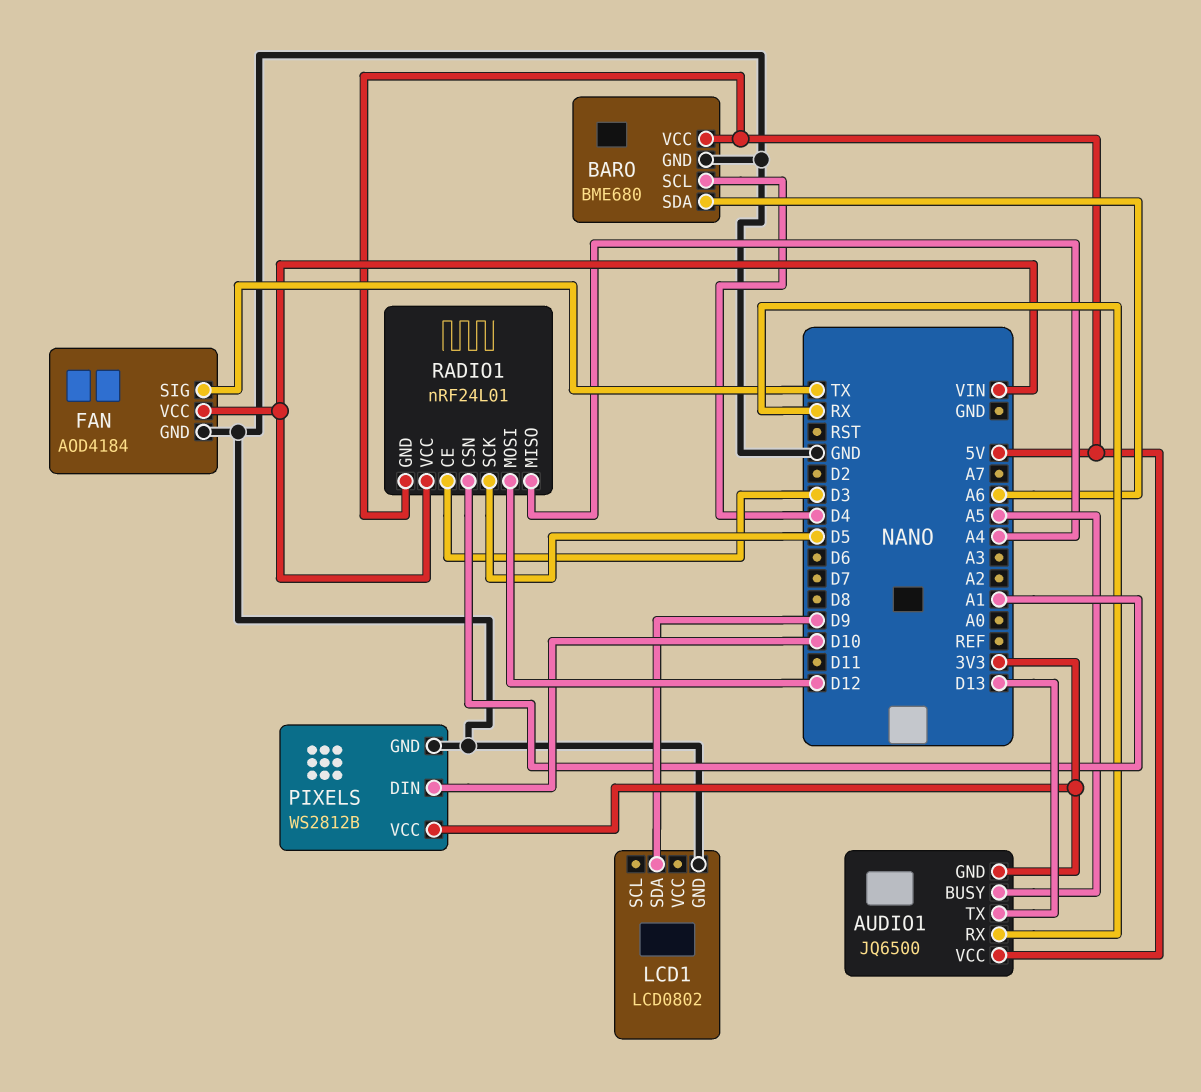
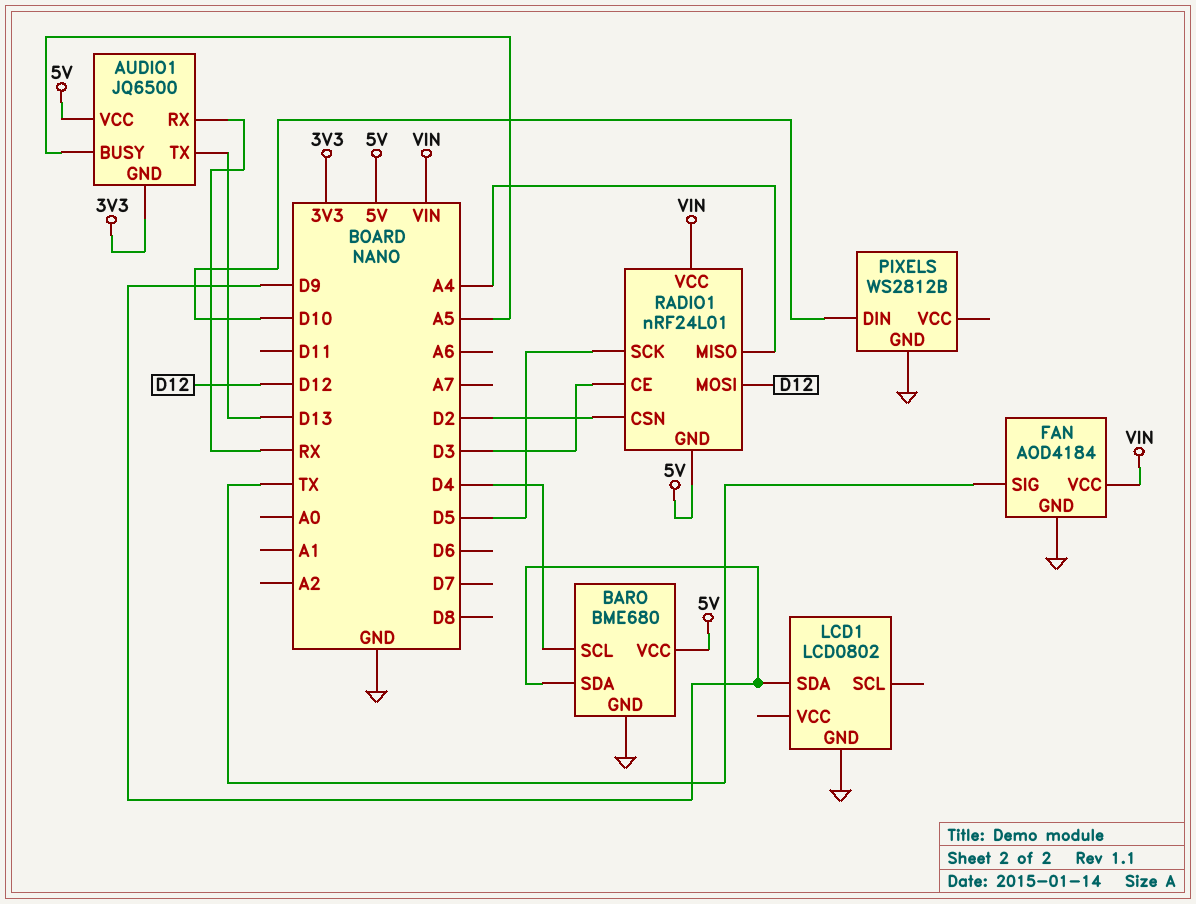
BARO pin SDA: A6 -> D9
PIXELS pin VCC: 3V3 -> none
RADIO1 pin CSN: A1 -> D2

